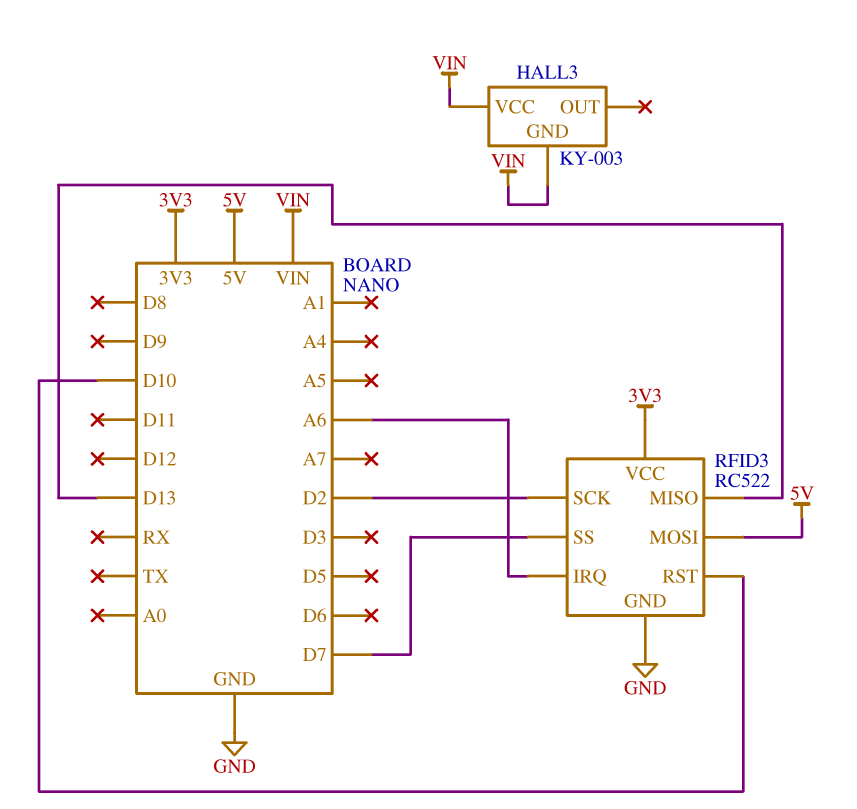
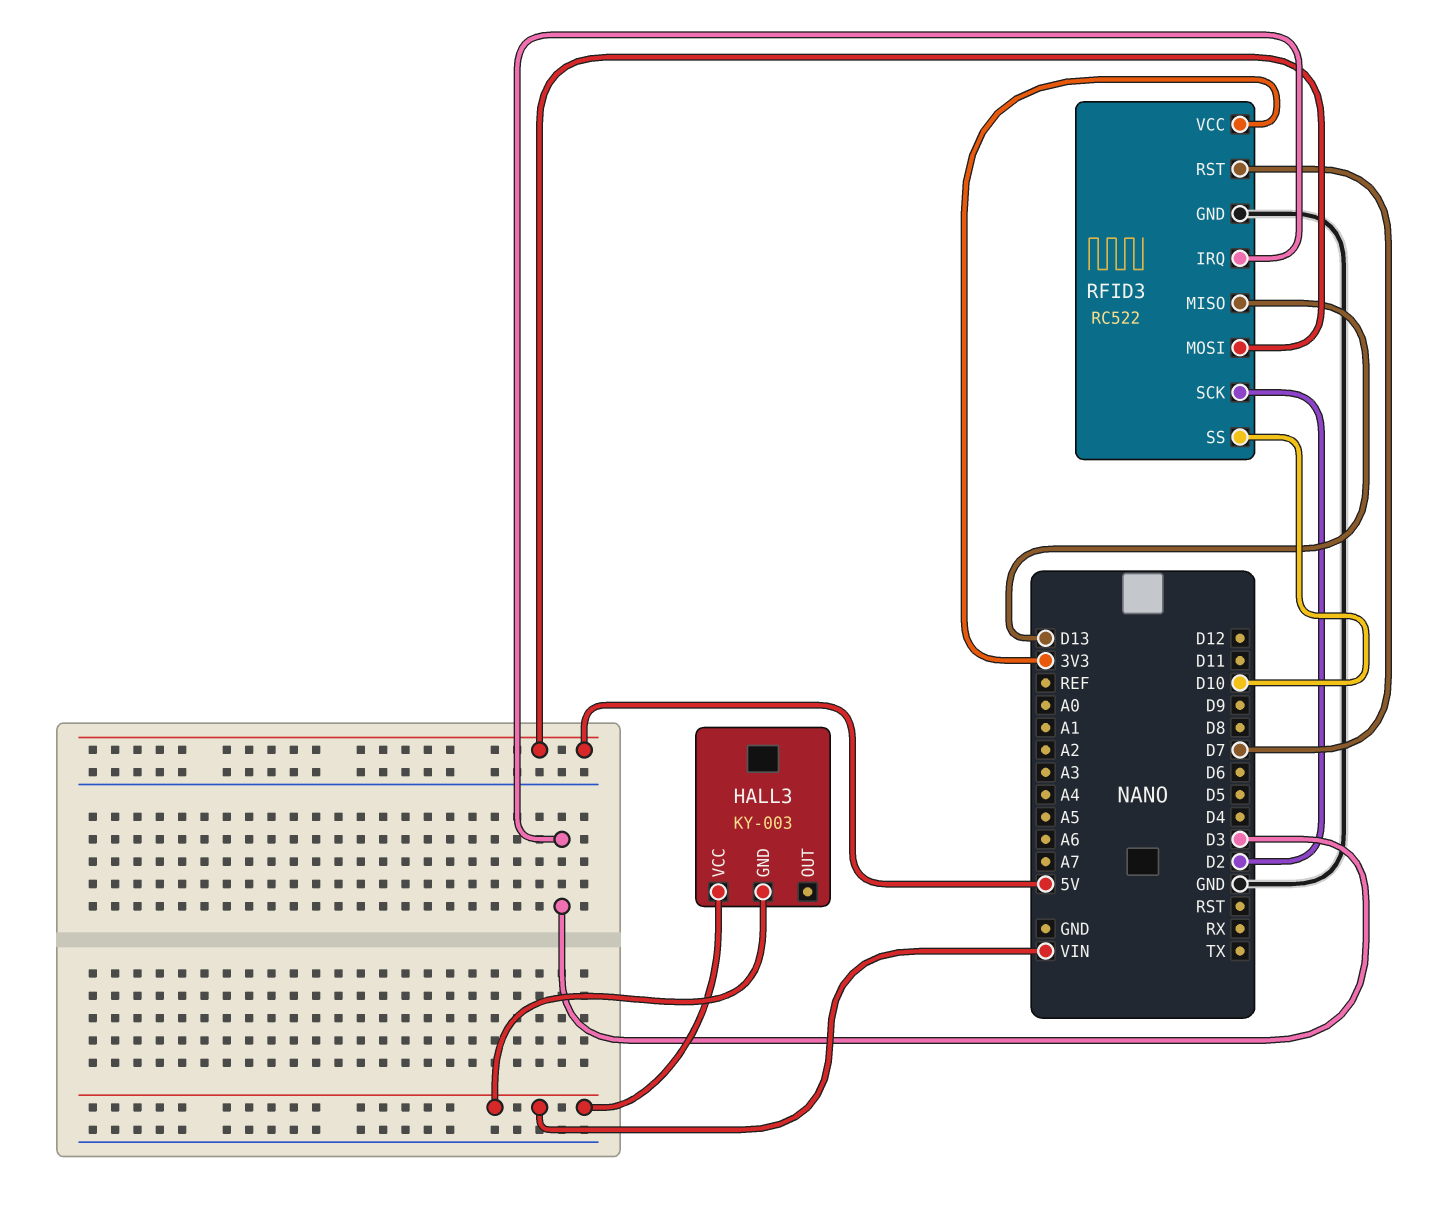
RFID3 pin IRQ: A6 -> D3
RFID3 pin RST: D10 -> D7
RFID3 pin SS: D7 -> D10

